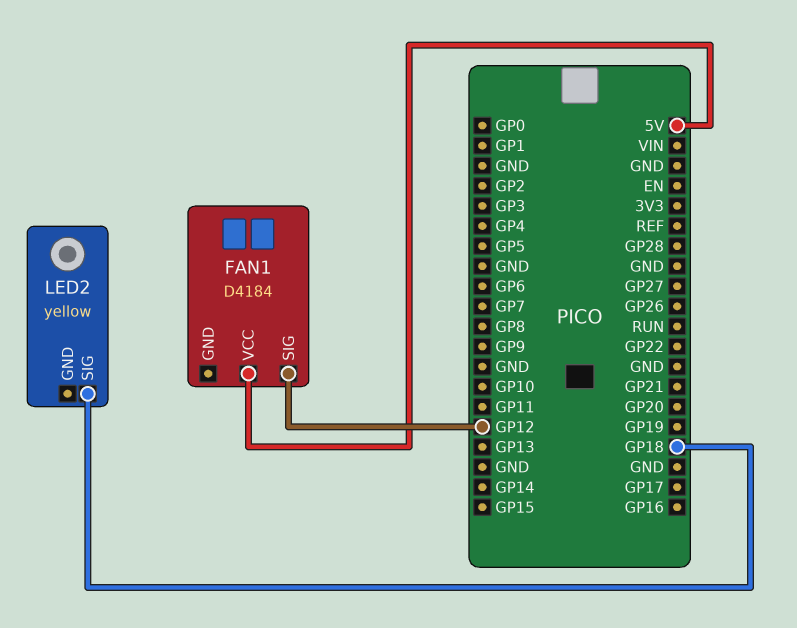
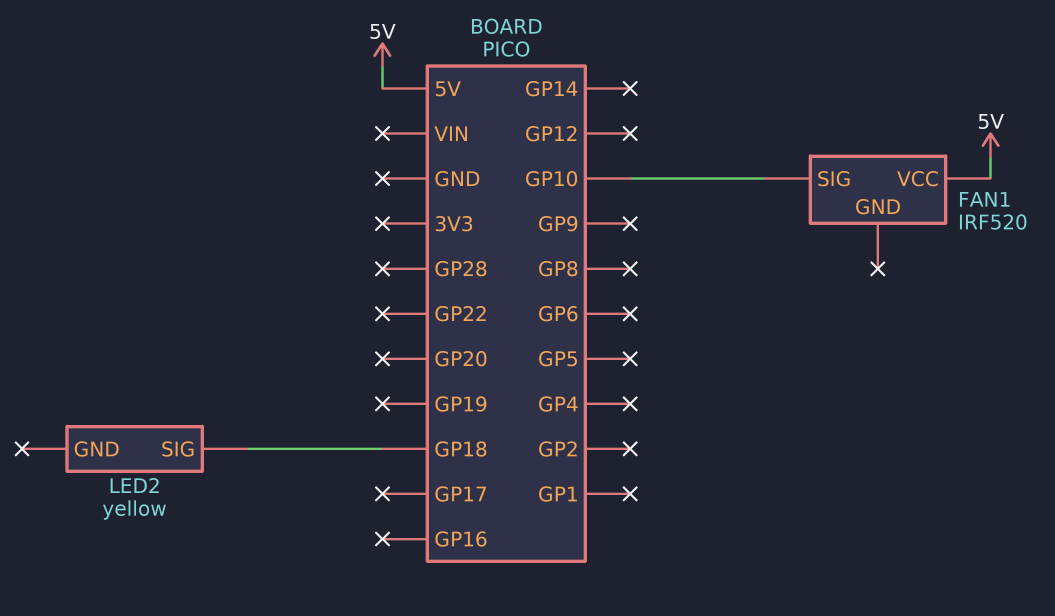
FAN1: D4184 -> IRF520
FAN1 pin SIG: GP12 -> GP10

